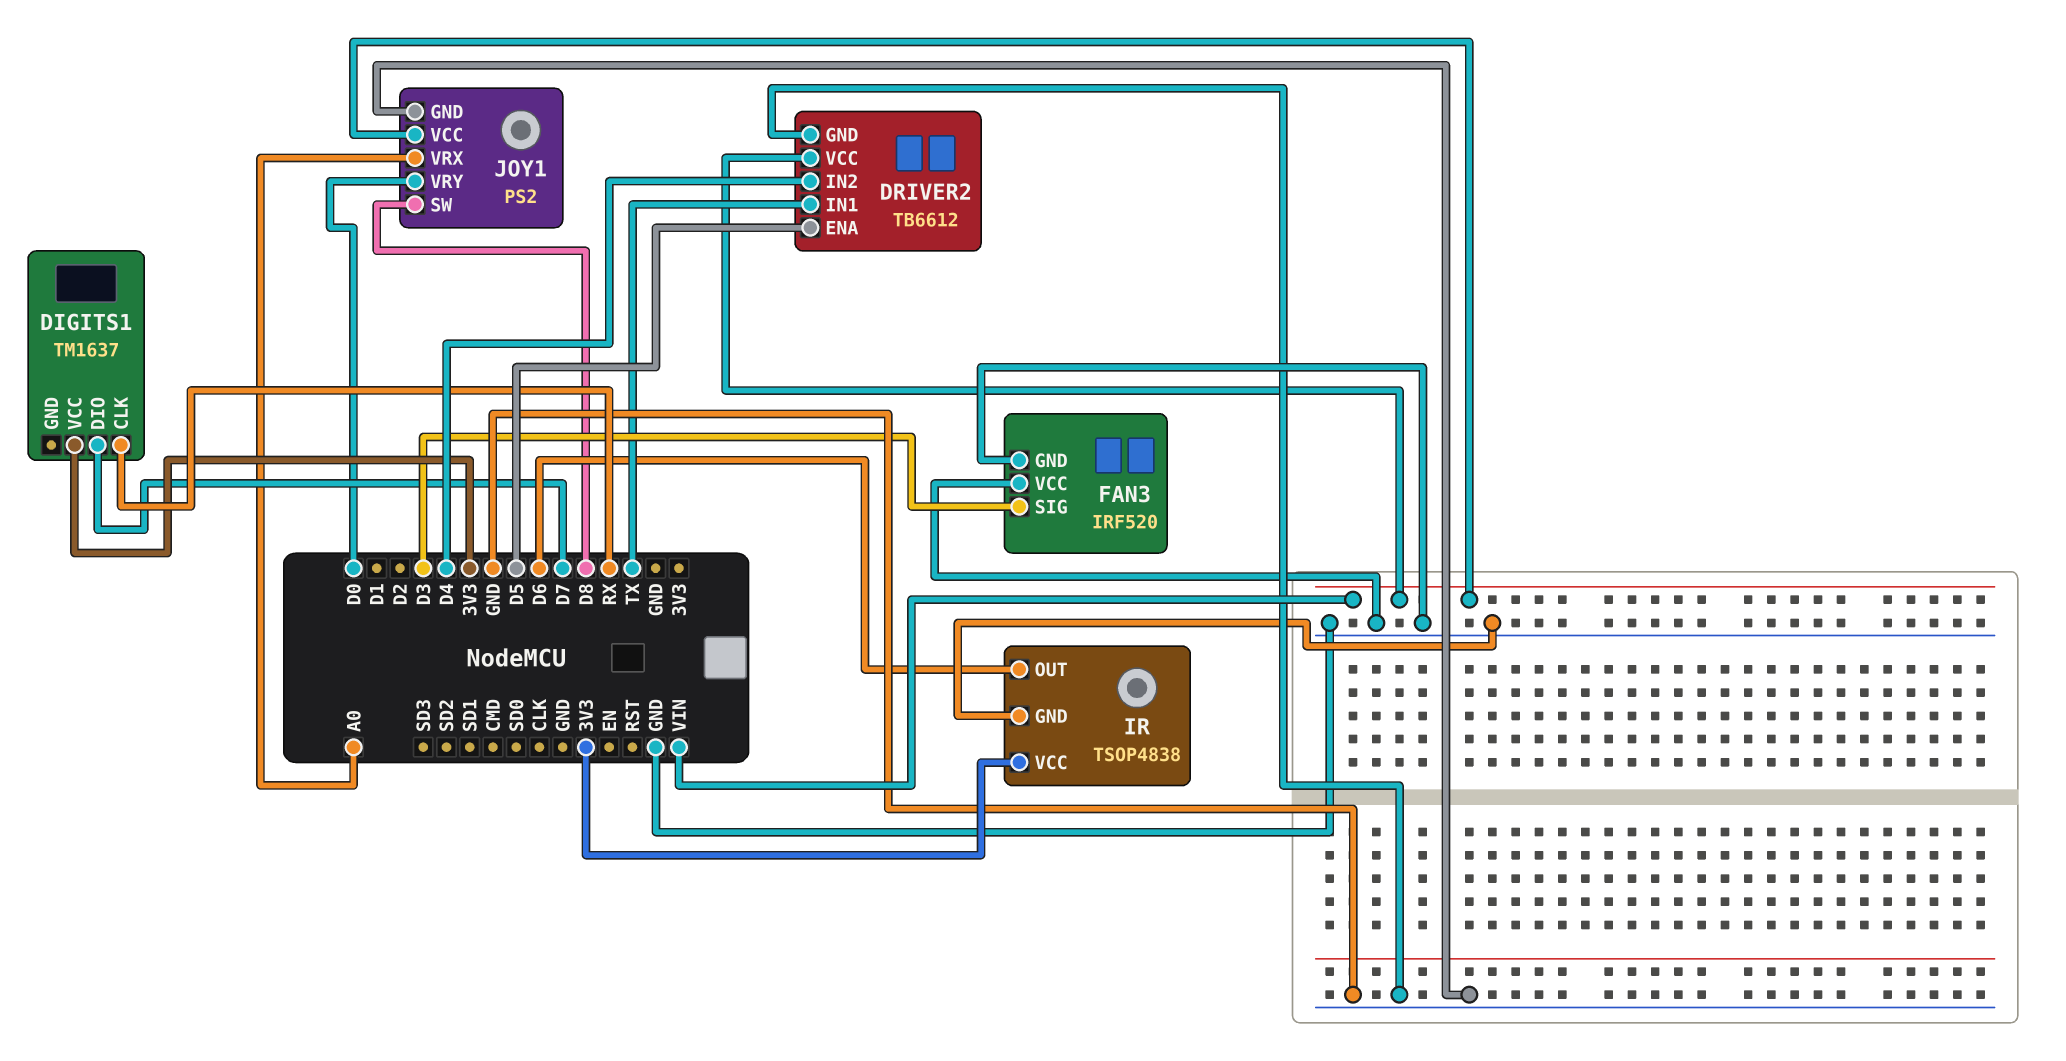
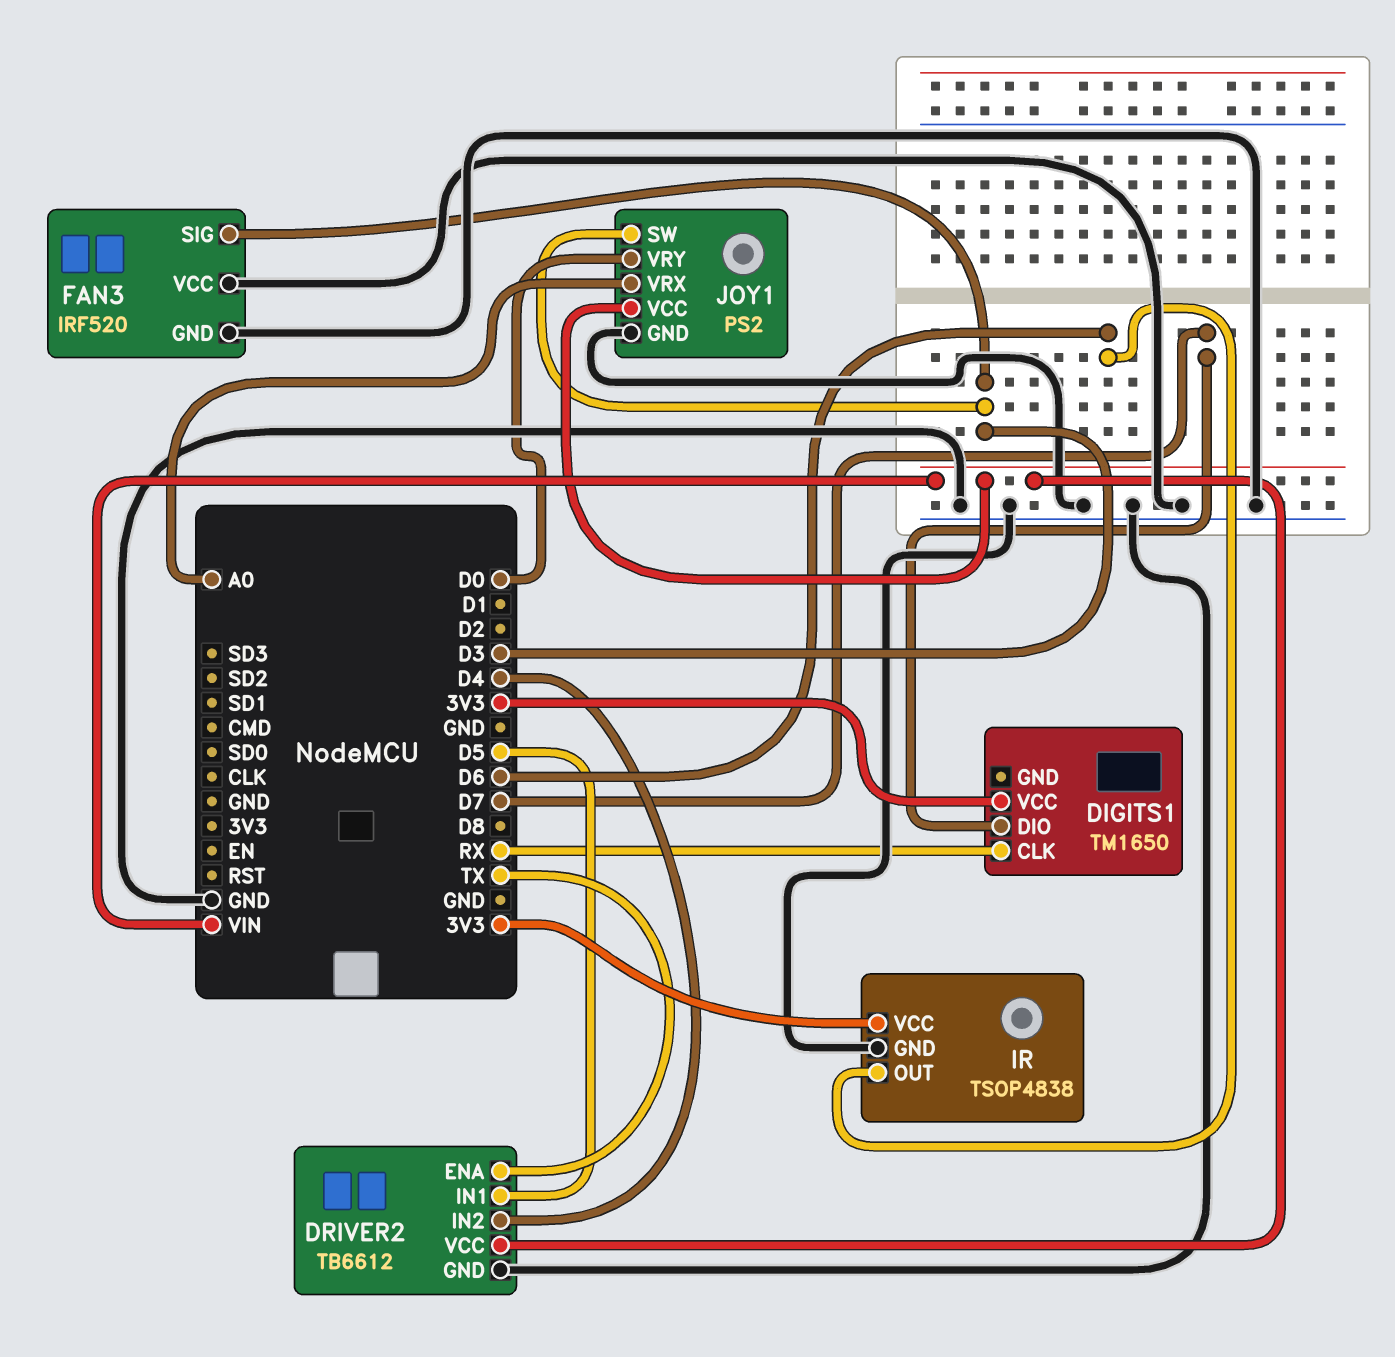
DIGITS1: TM1637 -> TM1650
DRIVER2 pin ENA: D5 -> TX
DRIVER2 pin IN1: TX -> D5
JOY1 pin SW: D8 -> D3

